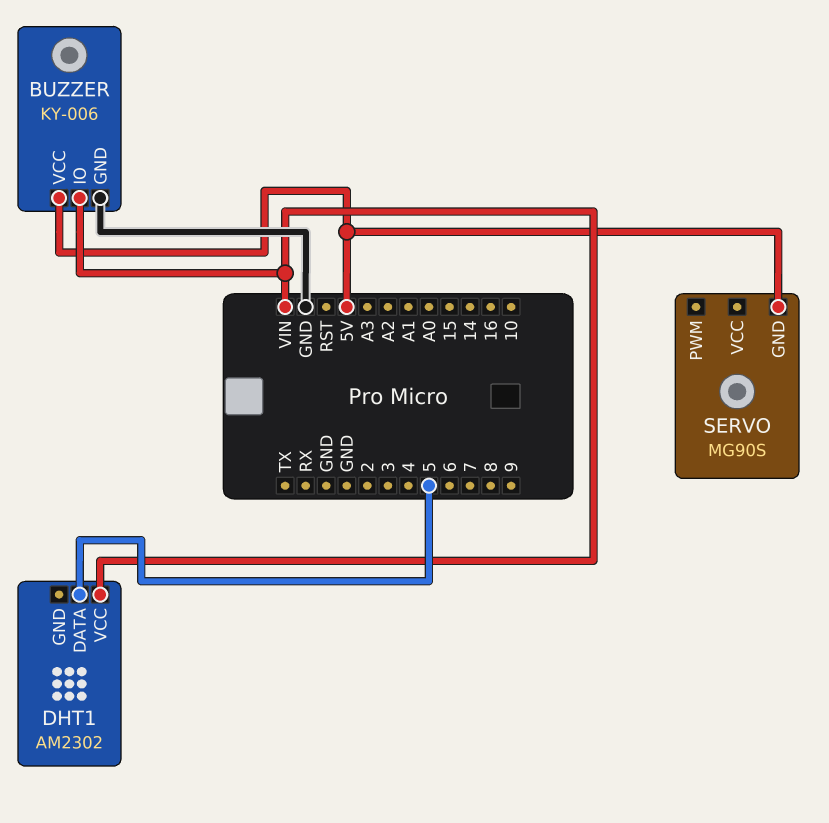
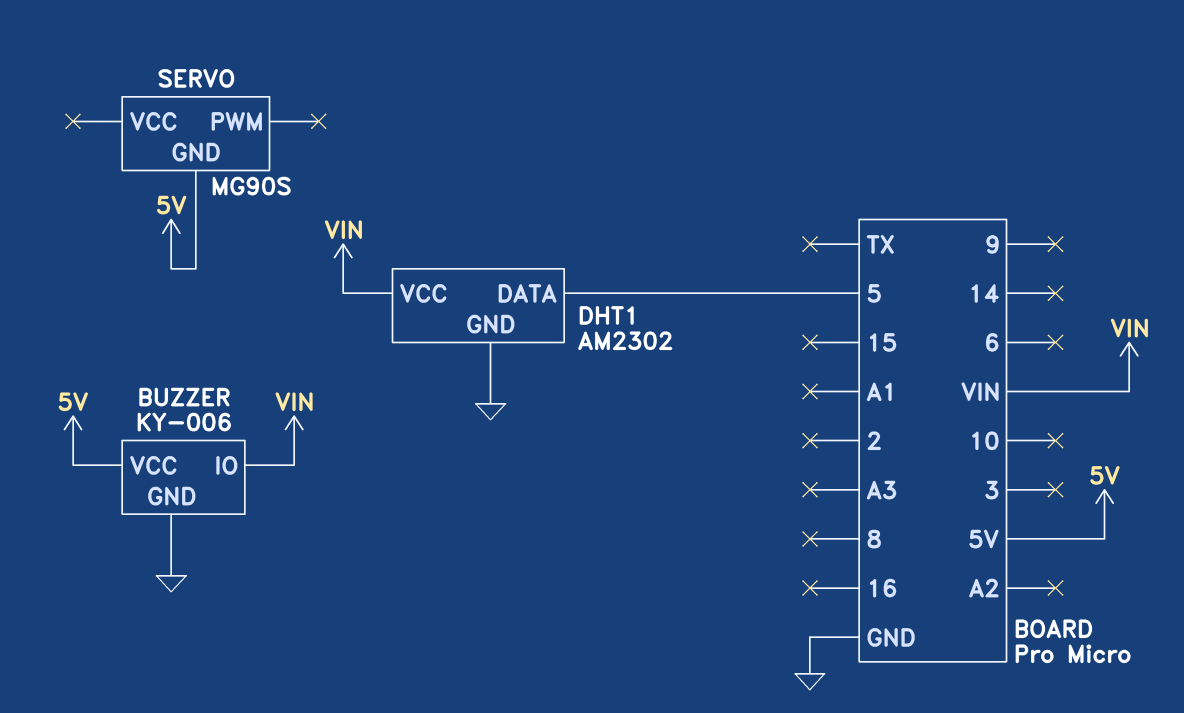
DHT1 pin GND: none -> GND

